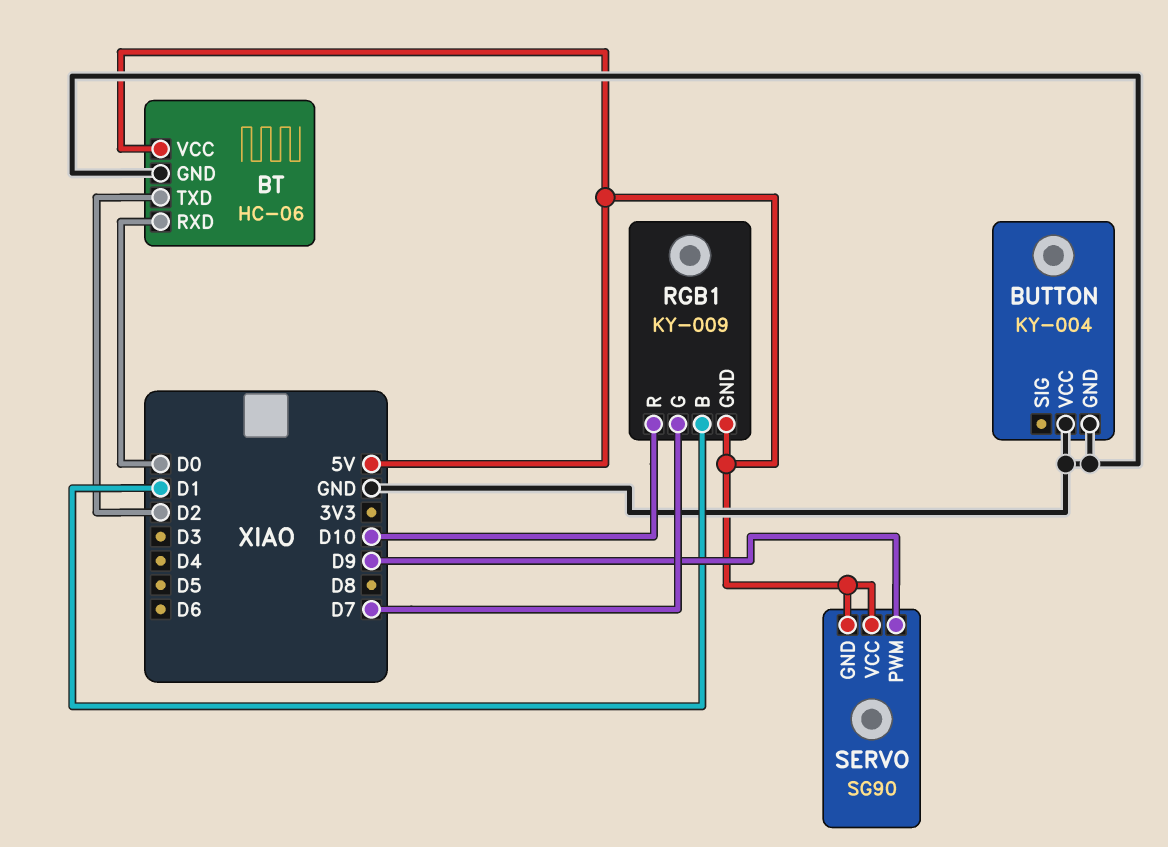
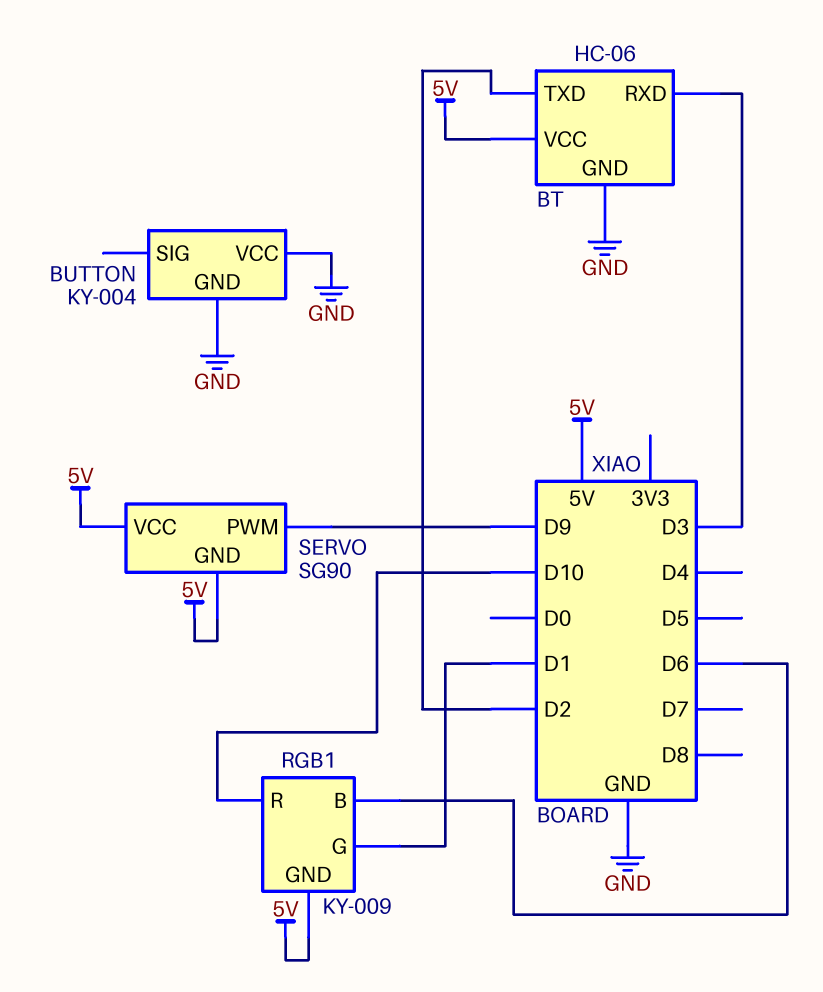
BT pin RXD: D0 -> D3
RGB1 pin B: D1 -> D6
RGB1 pin G: D7 -> D1

